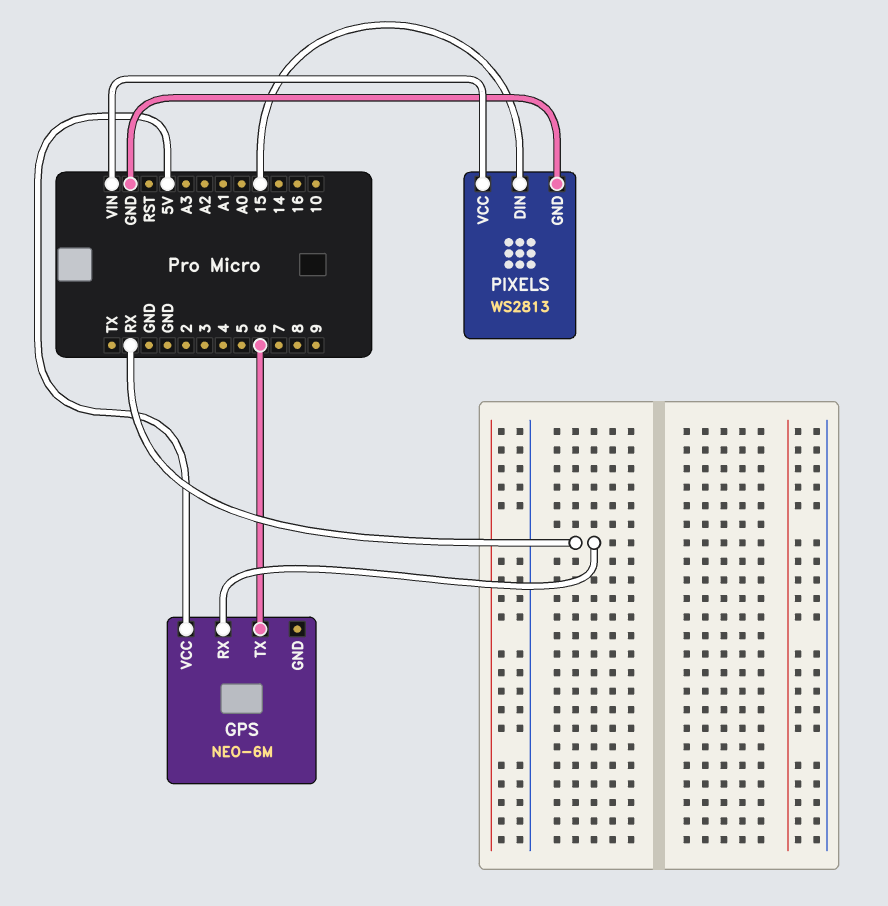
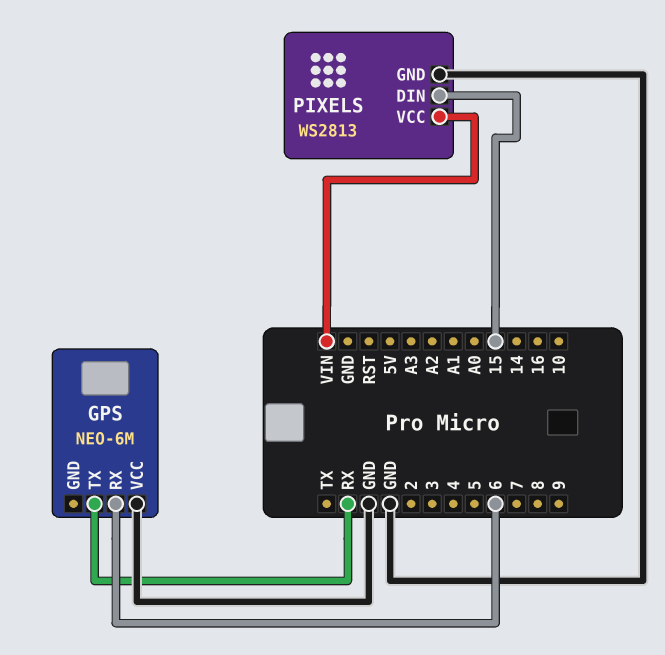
GPS pin RX: RX -> 6
GPS pin TX: 6 -> RX
GPS pin VCC: 5V -> GND

